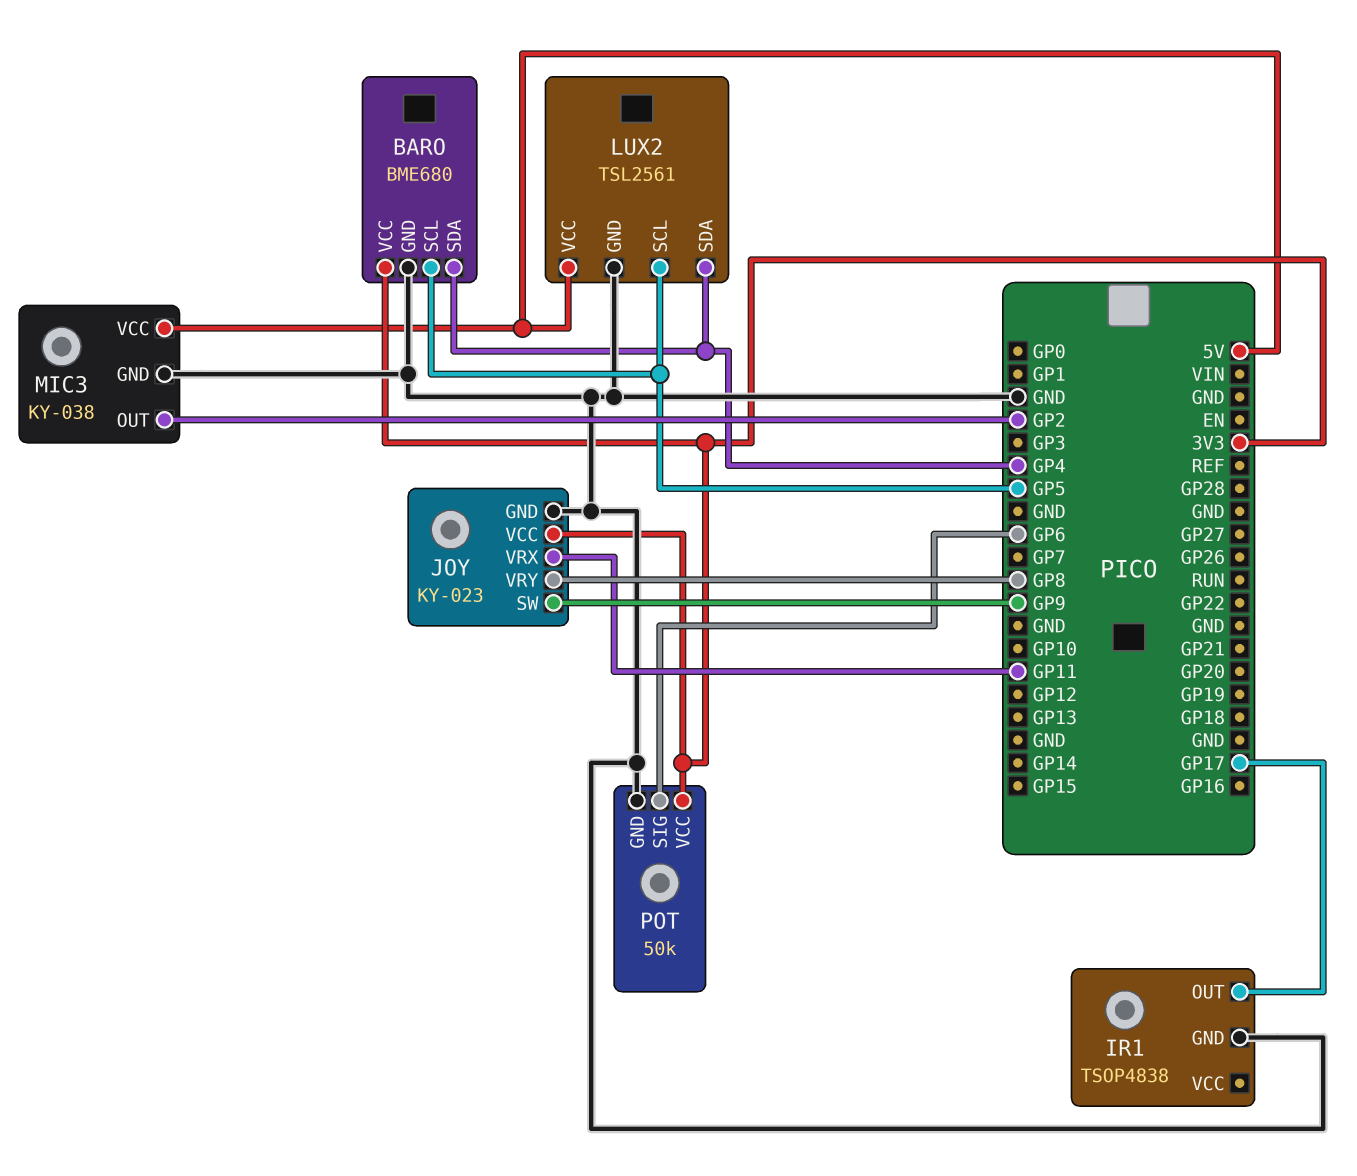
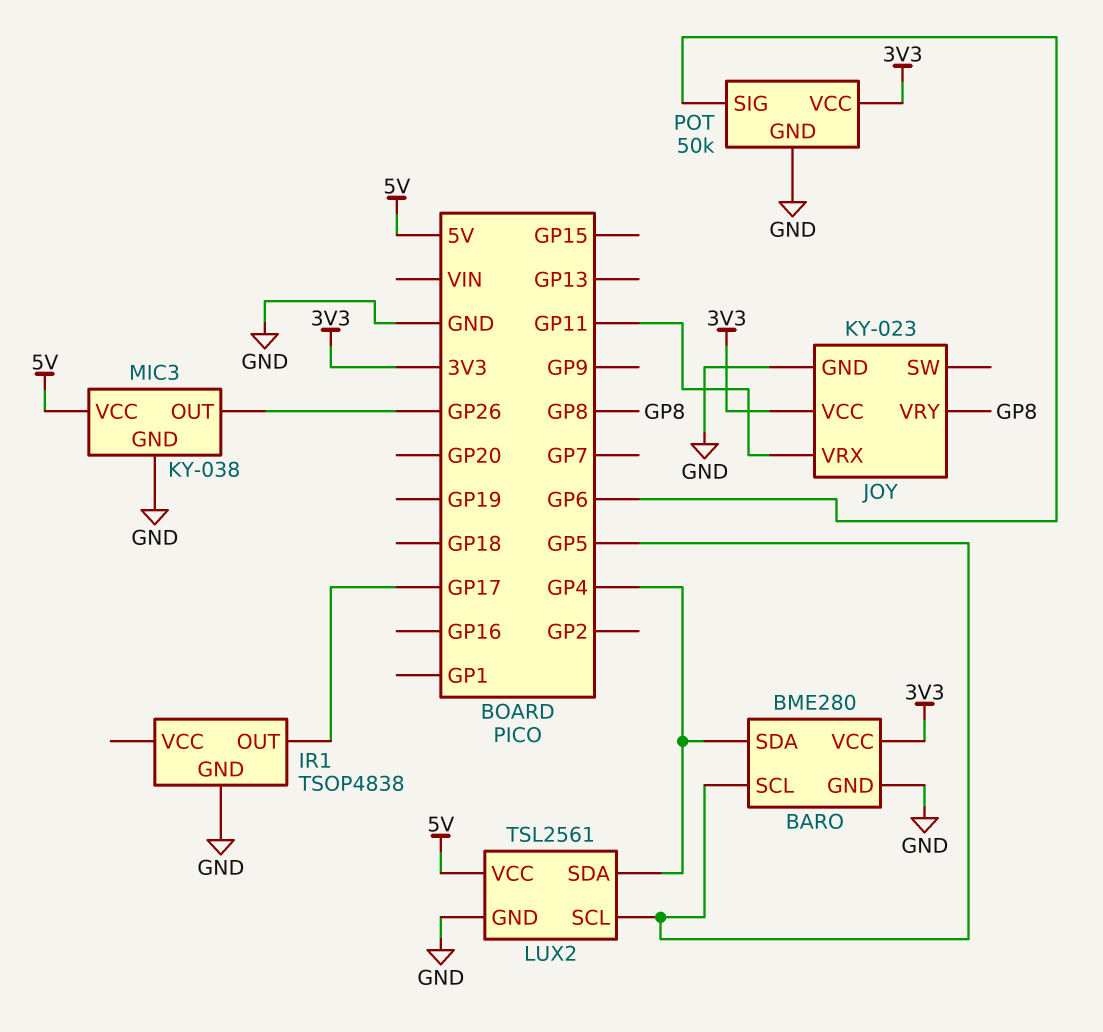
BARO: BME680 -> BME280
JOY pin SW: GP9 -> none
MIC3 pin OUT: GP2 -> GP26

